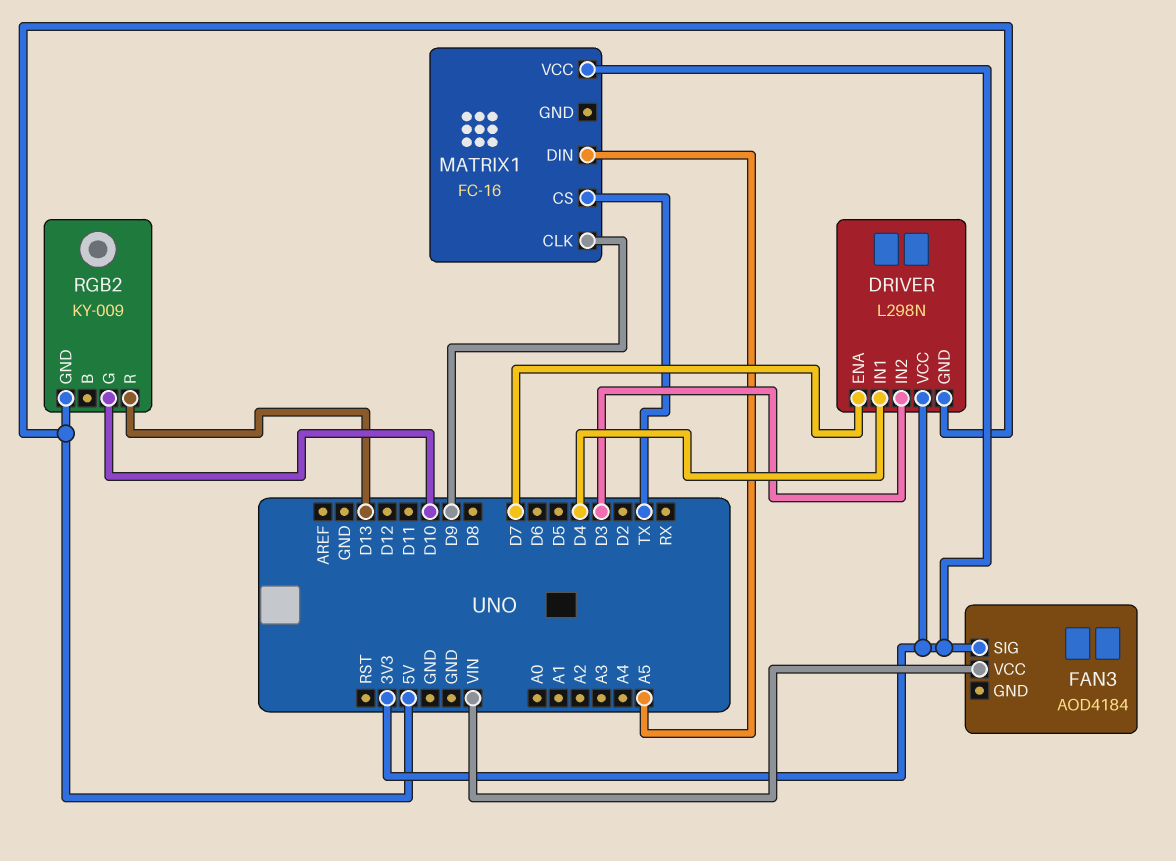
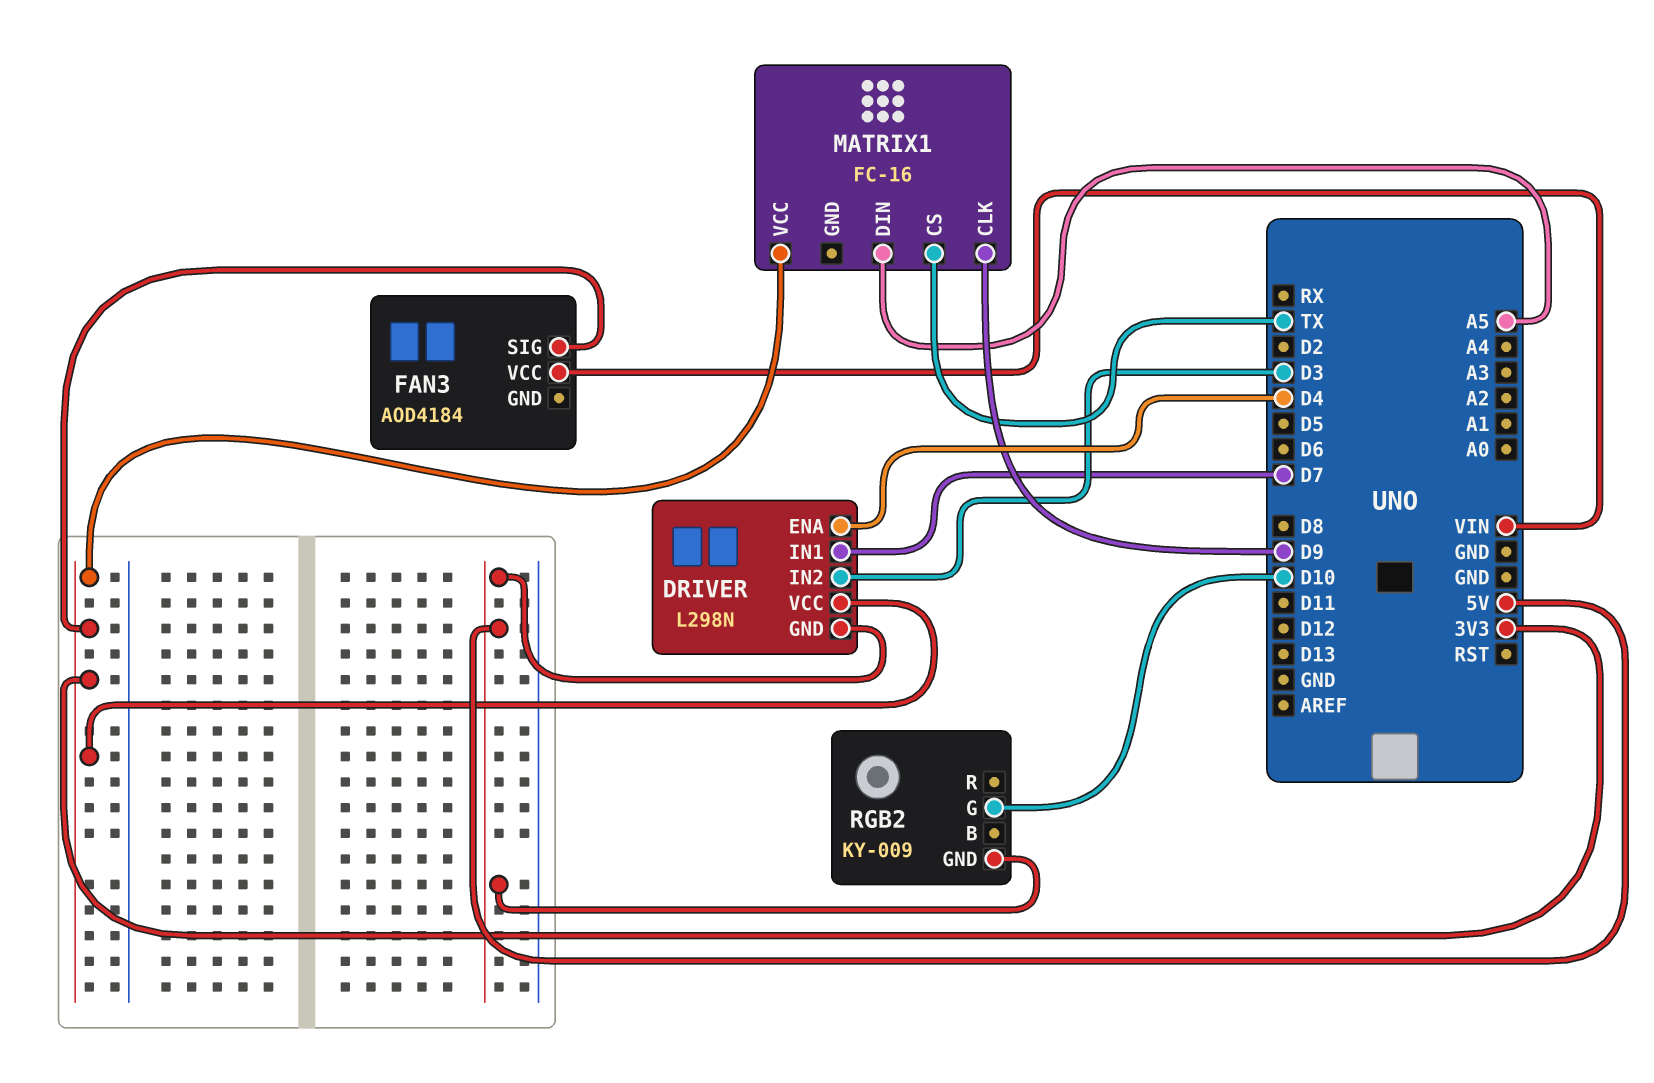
DRIVER pin ENA: D7 -> D4
DRIVER pin IN1: D4 -> D7
RGB2 pin R: D13 -> none

